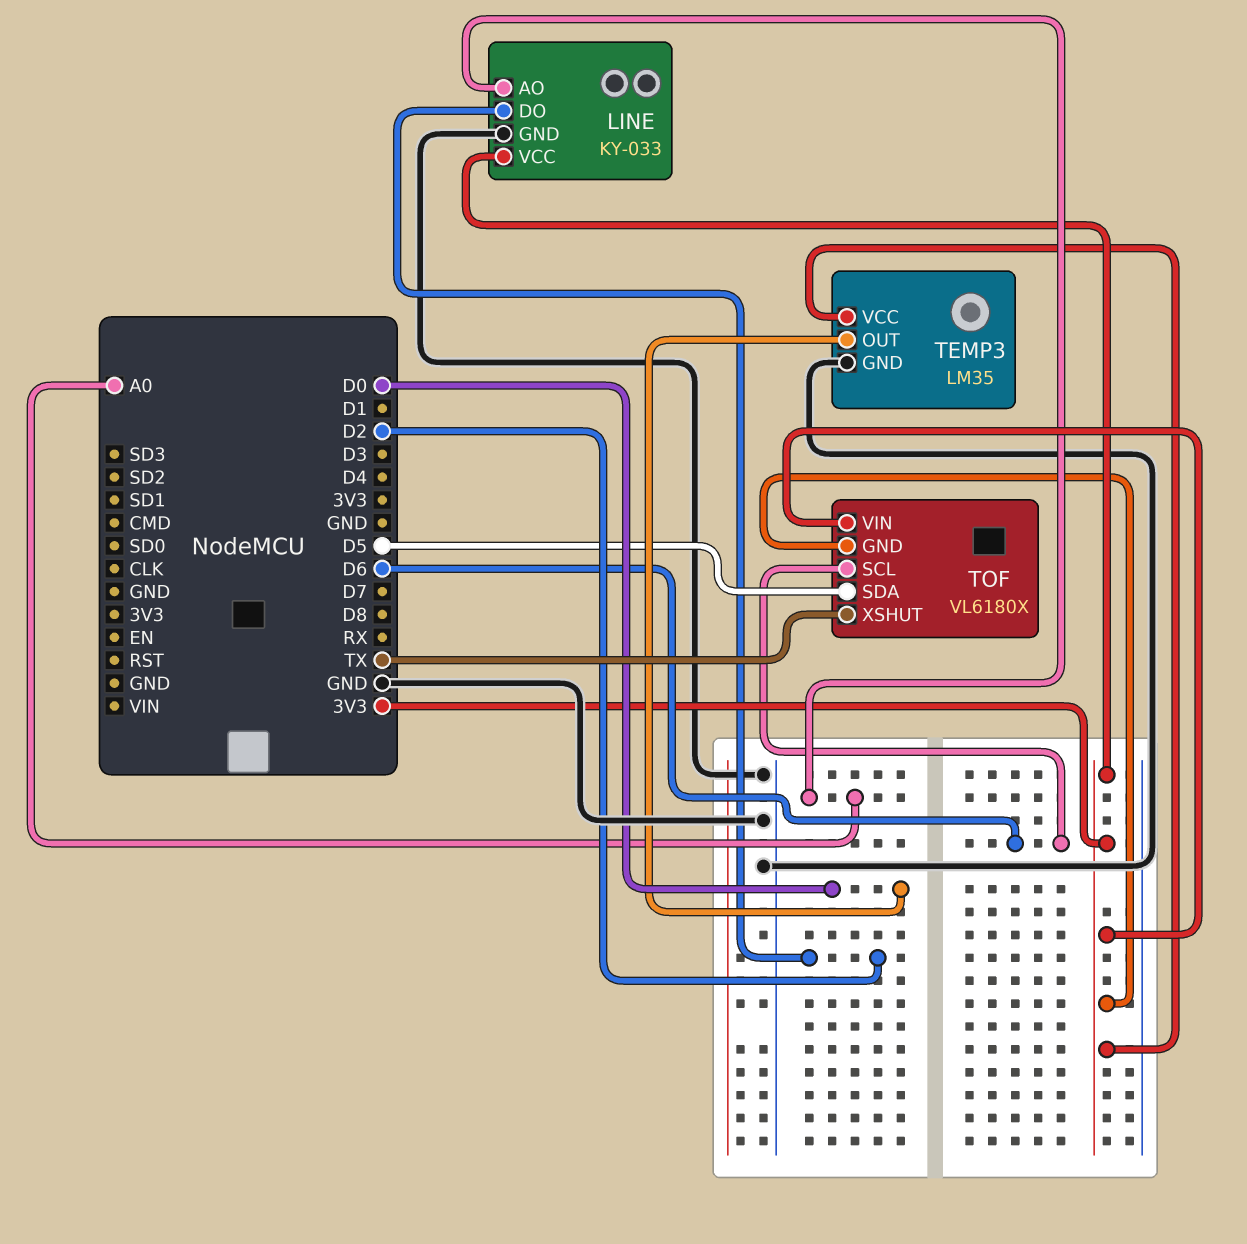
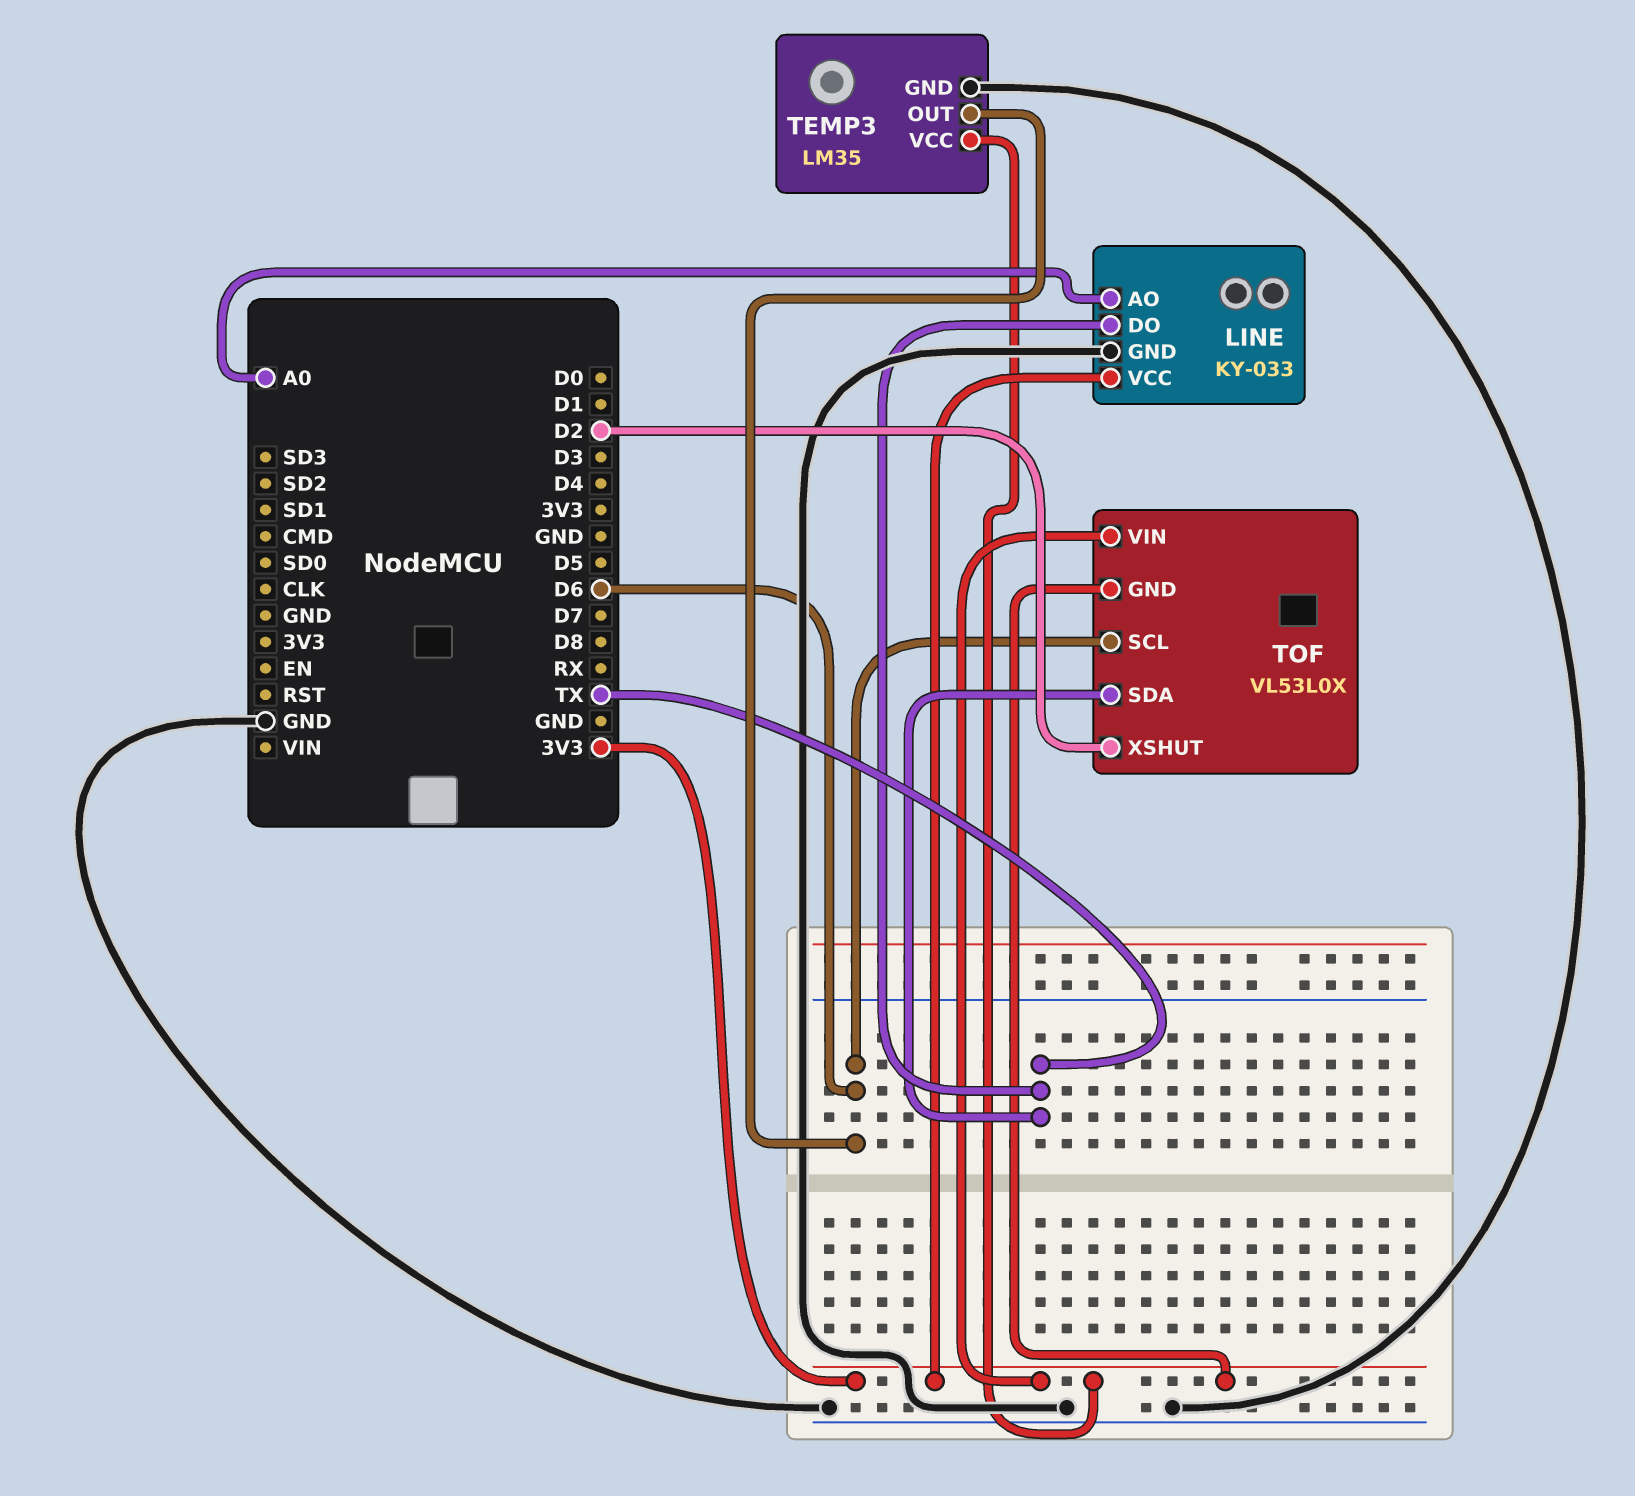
LINE pin DO: D2 -> TX
TEMP3 pin OUT: D0 -> D6
TOF: VL6180X -> VL53L0X
TOF pin SDA: D5 -> TX
TOF pin XSHUT: TX -> D2

